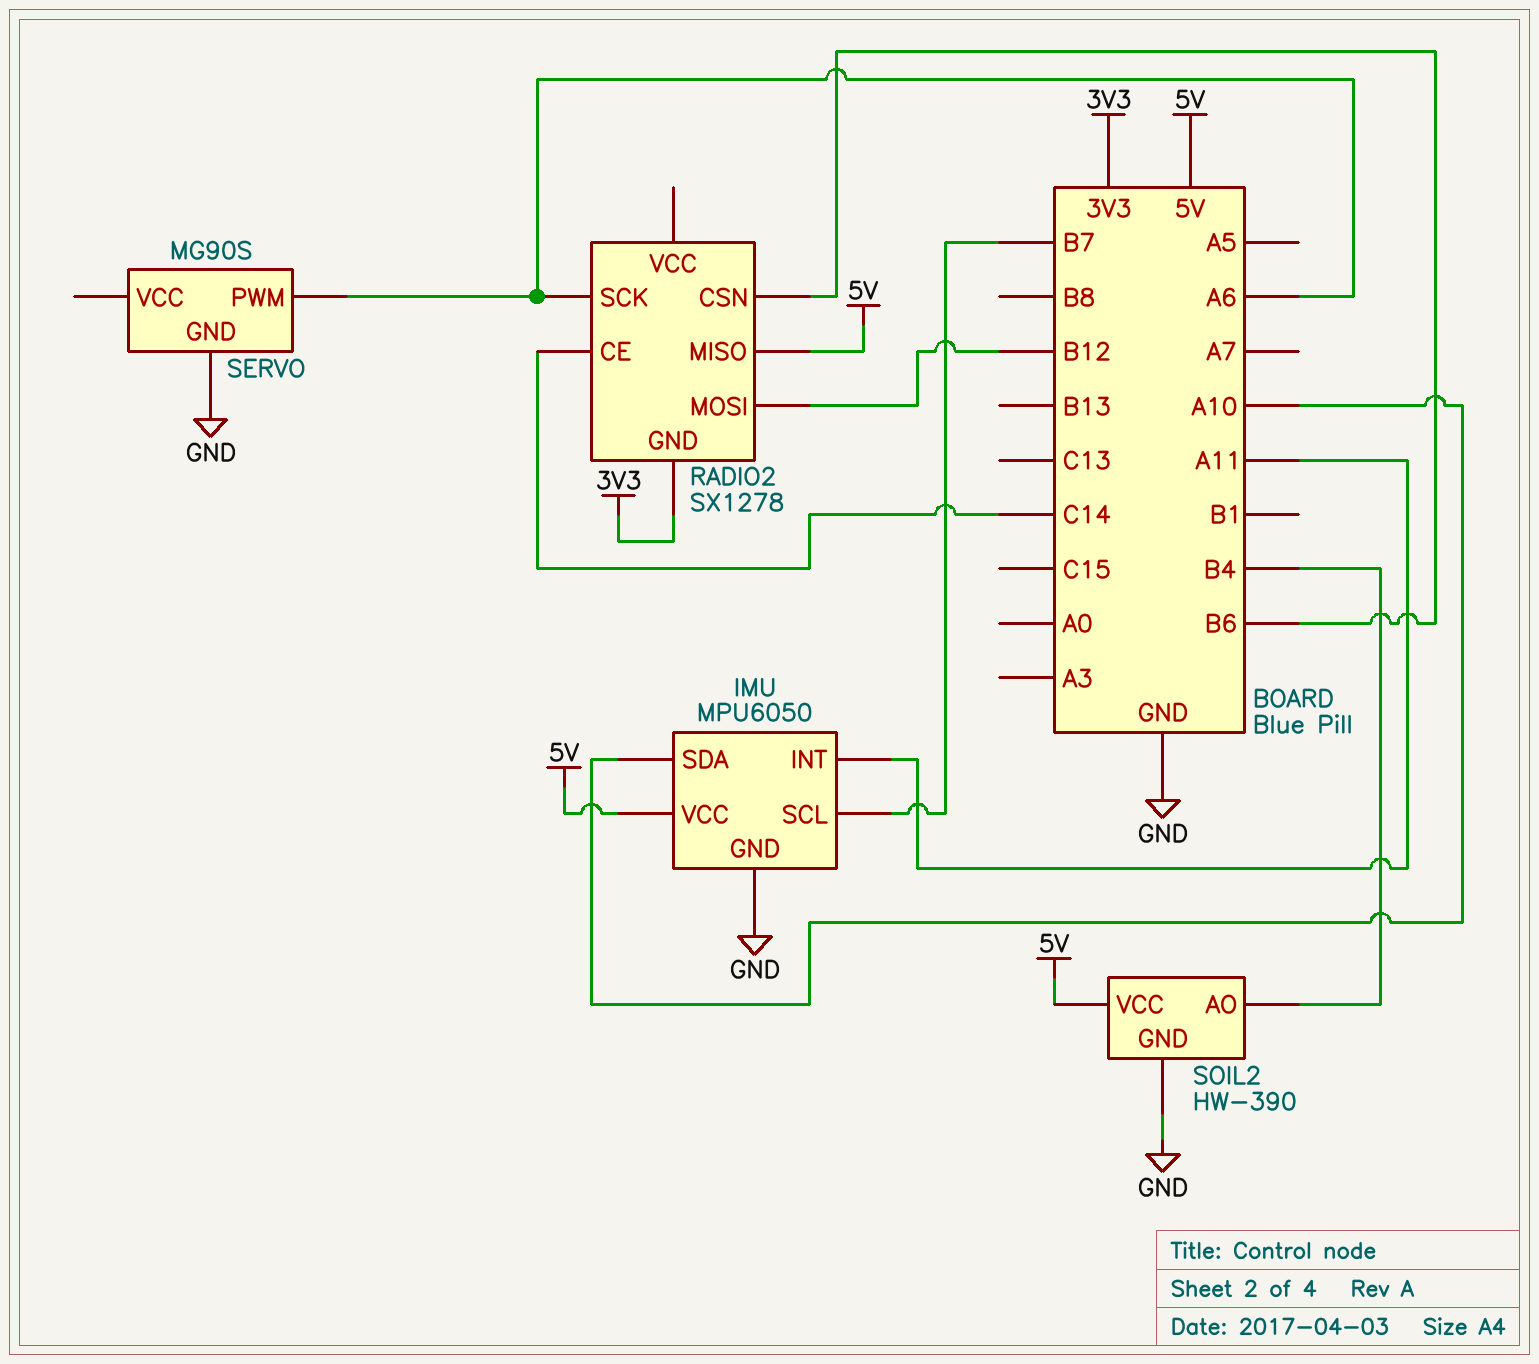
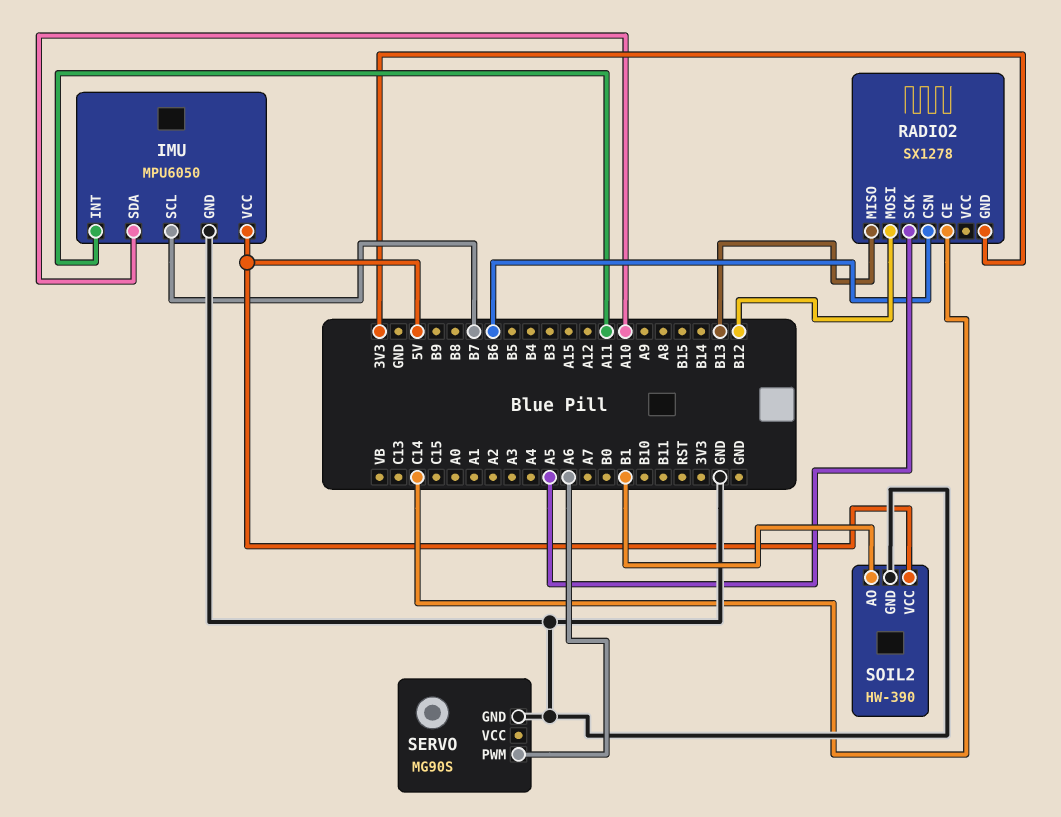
RADIO2 pin MISO: 5V -> B13
RADIO2 pin SCK: A6 -> A5
SOIL2 pin AO: B4 -> B1

